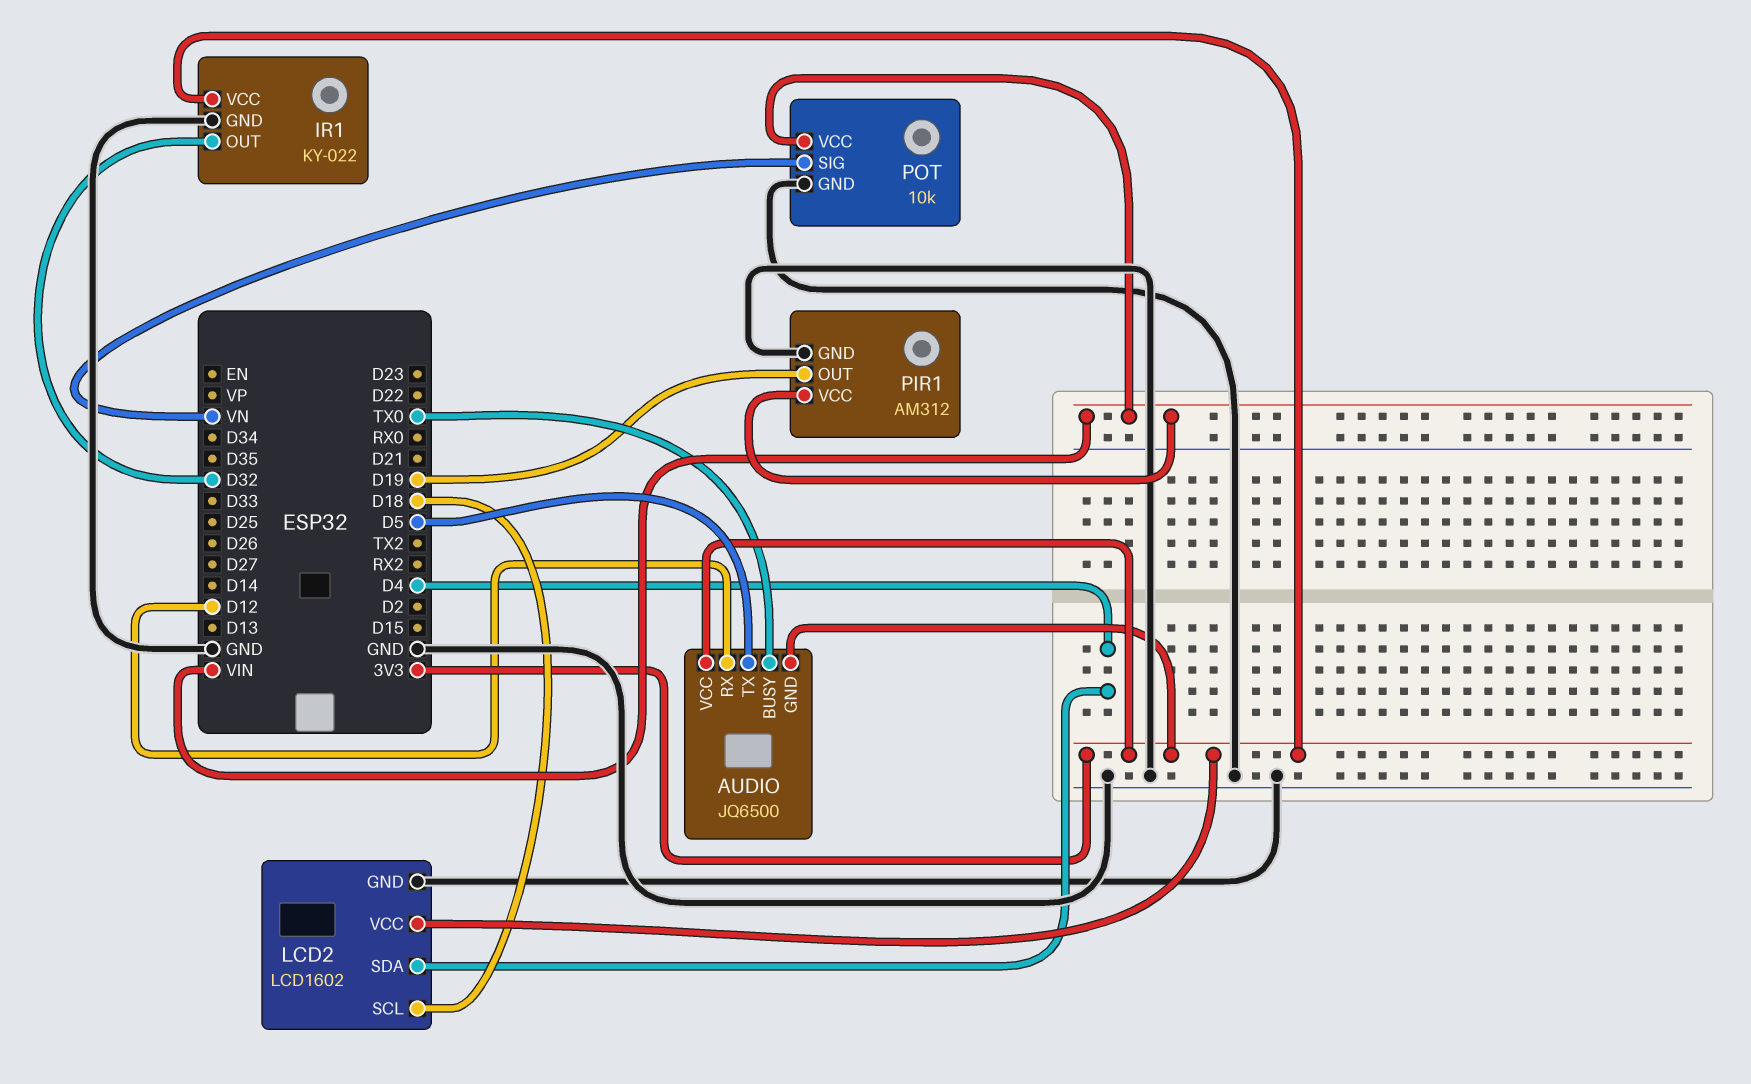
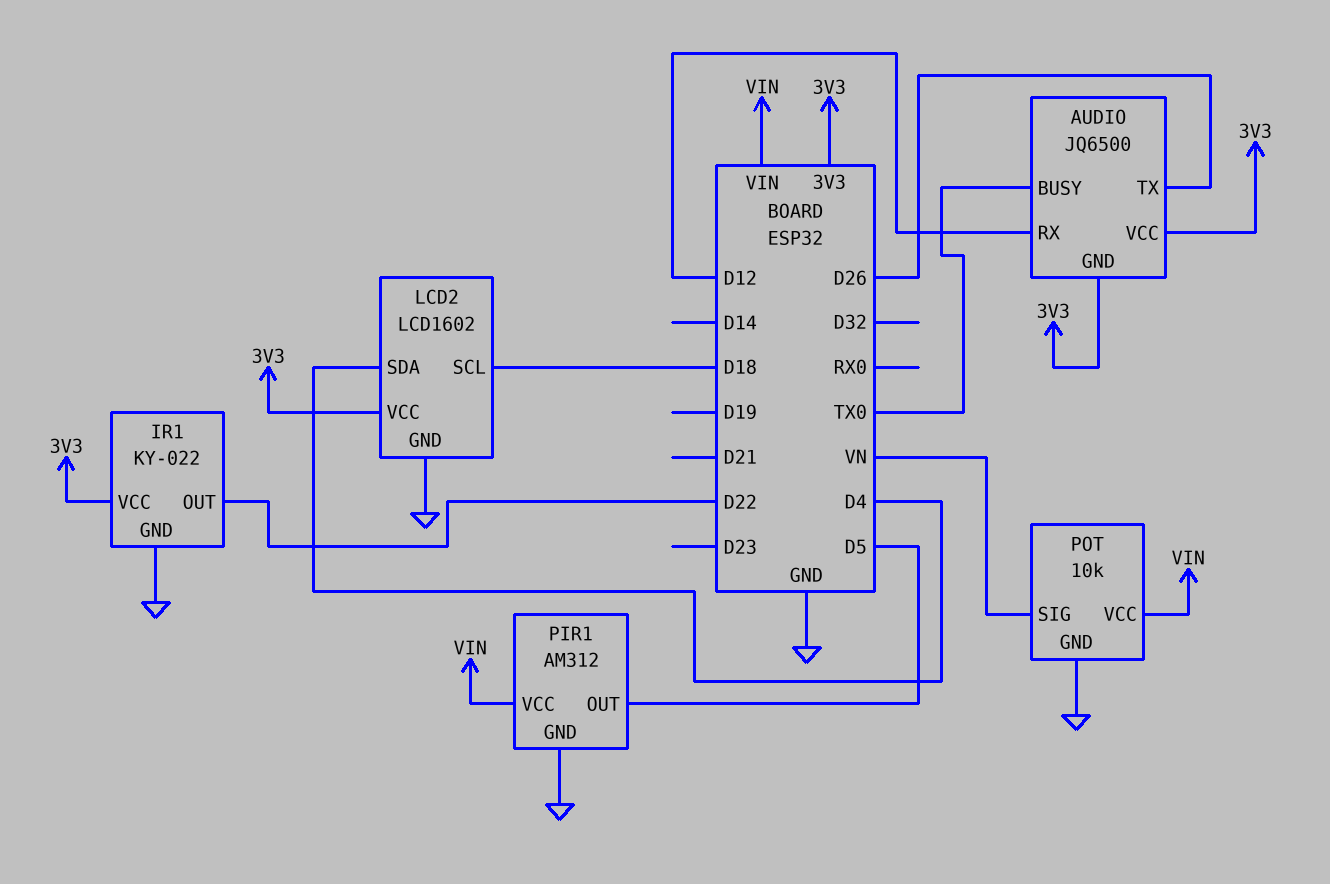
AUDIO pin TX: D5 -> D26
IR1 pin OUT: D32 -> D22
PIR1 pin OUT: D19 -> D5

